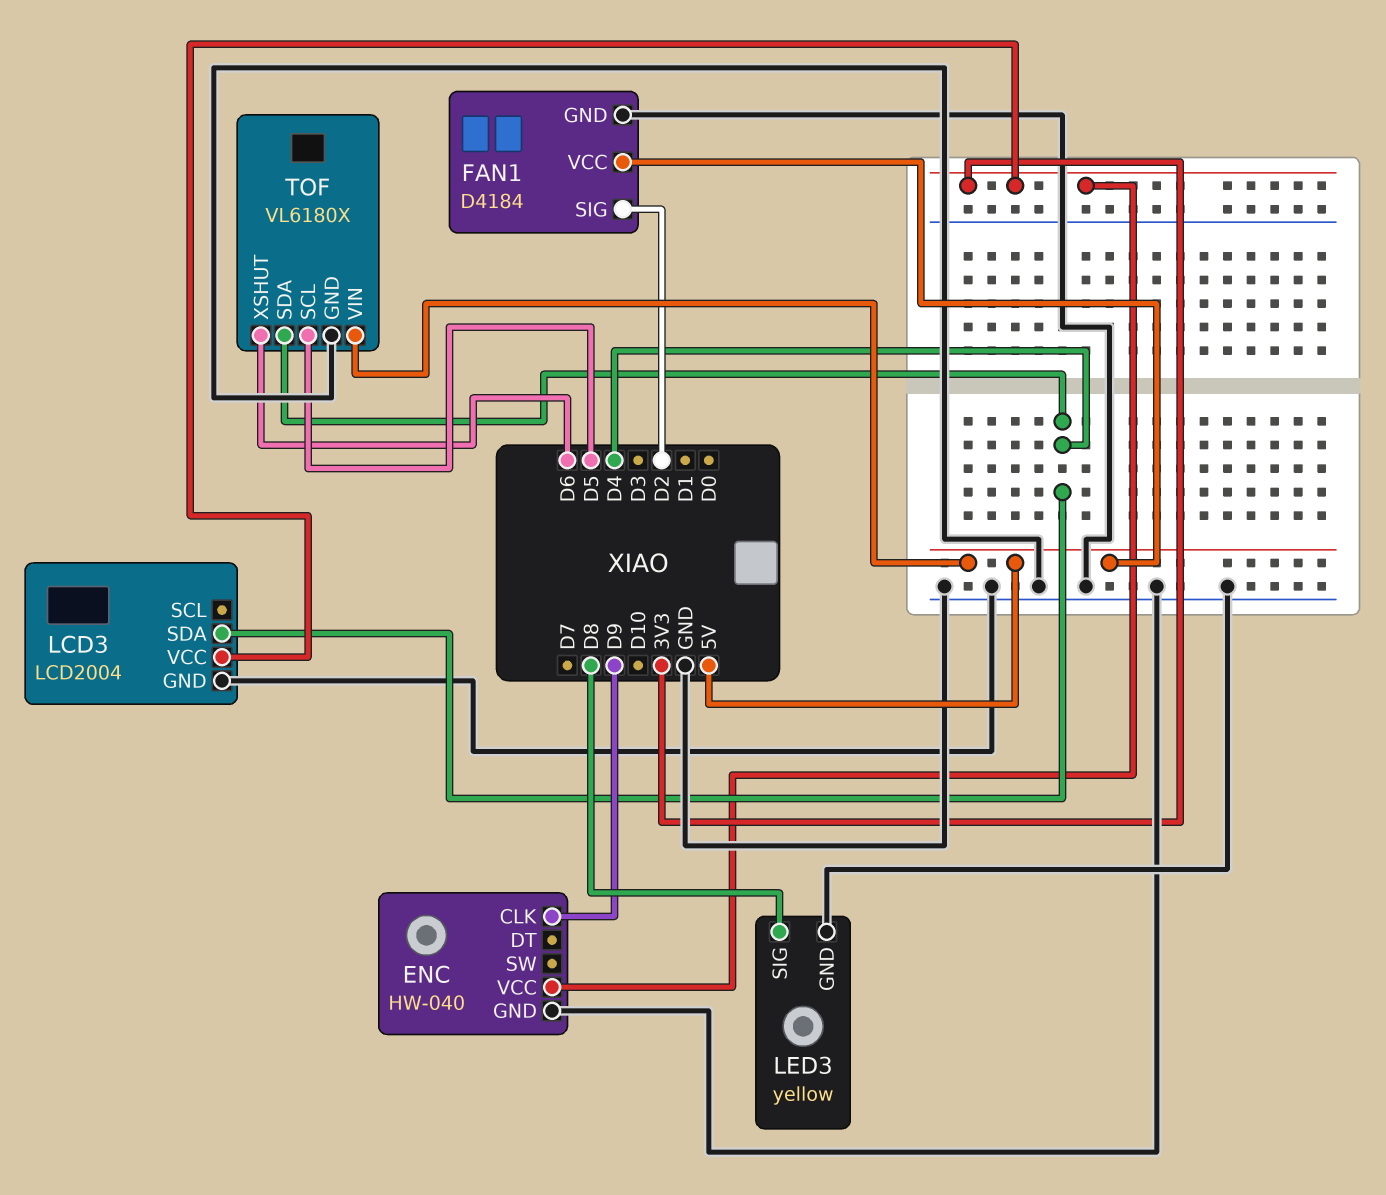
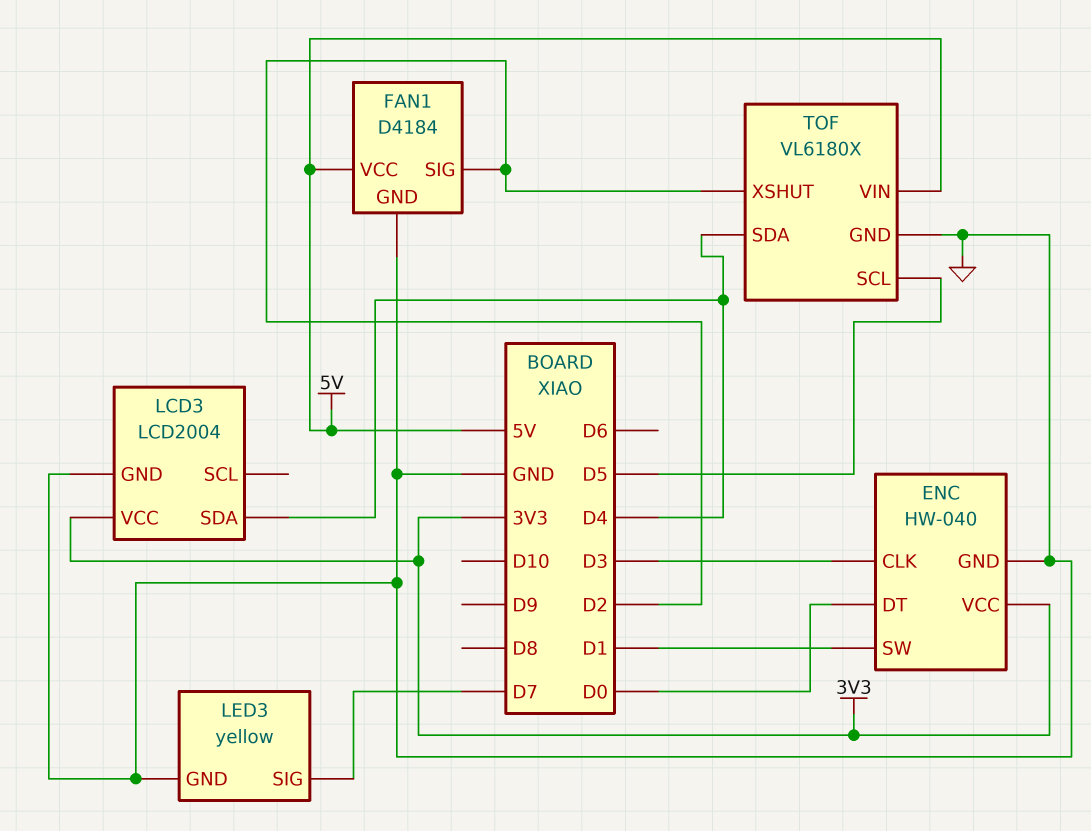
ENC pin CLK: D9 -> D3
ENC pin DT: none -> D0
ENC pin SW: none -> D1
LED3 pin SIG: D8 -> D7
TOF pin XSHUT: D6 -> D2

